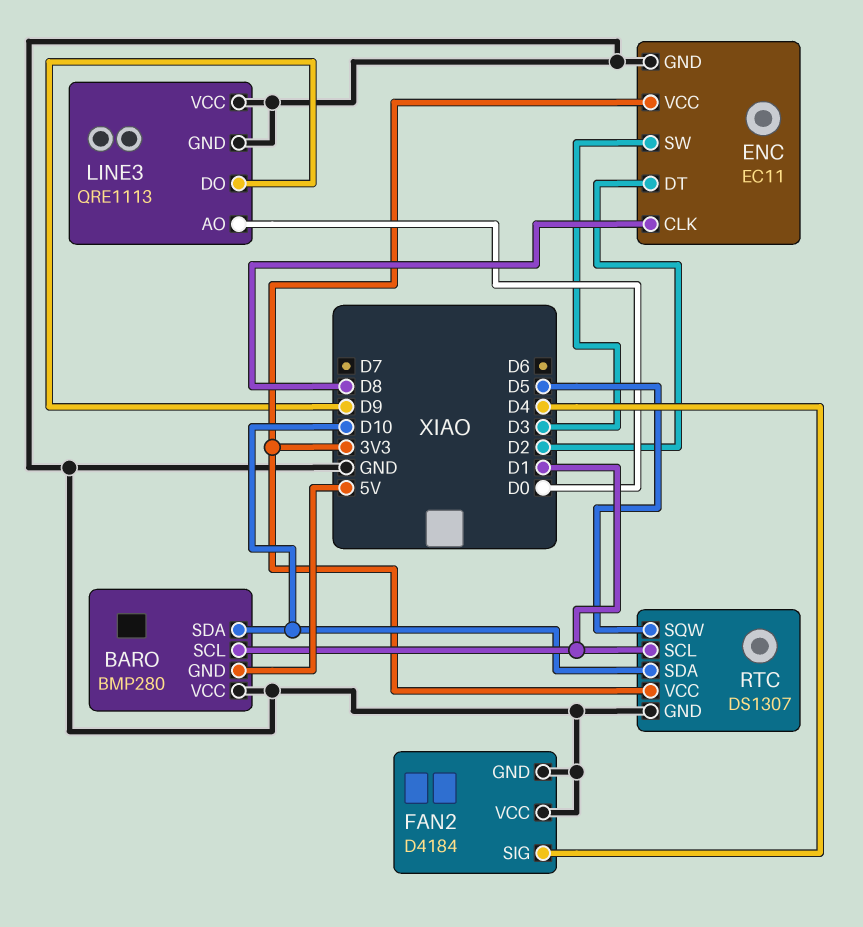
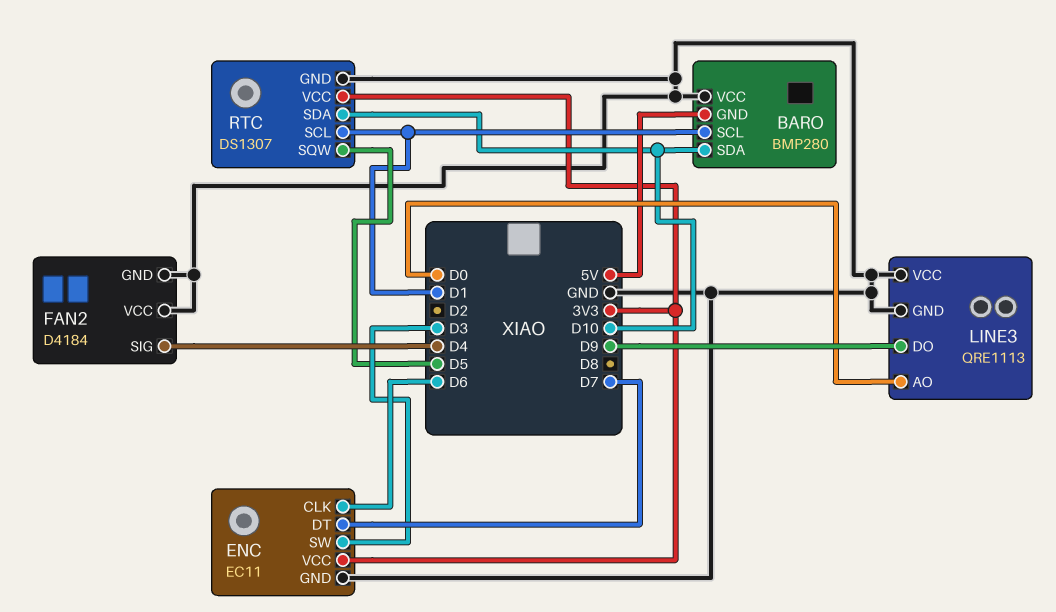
ENC pin CLK: D8 -> D6
ENC pin DT: D2 -> D7

